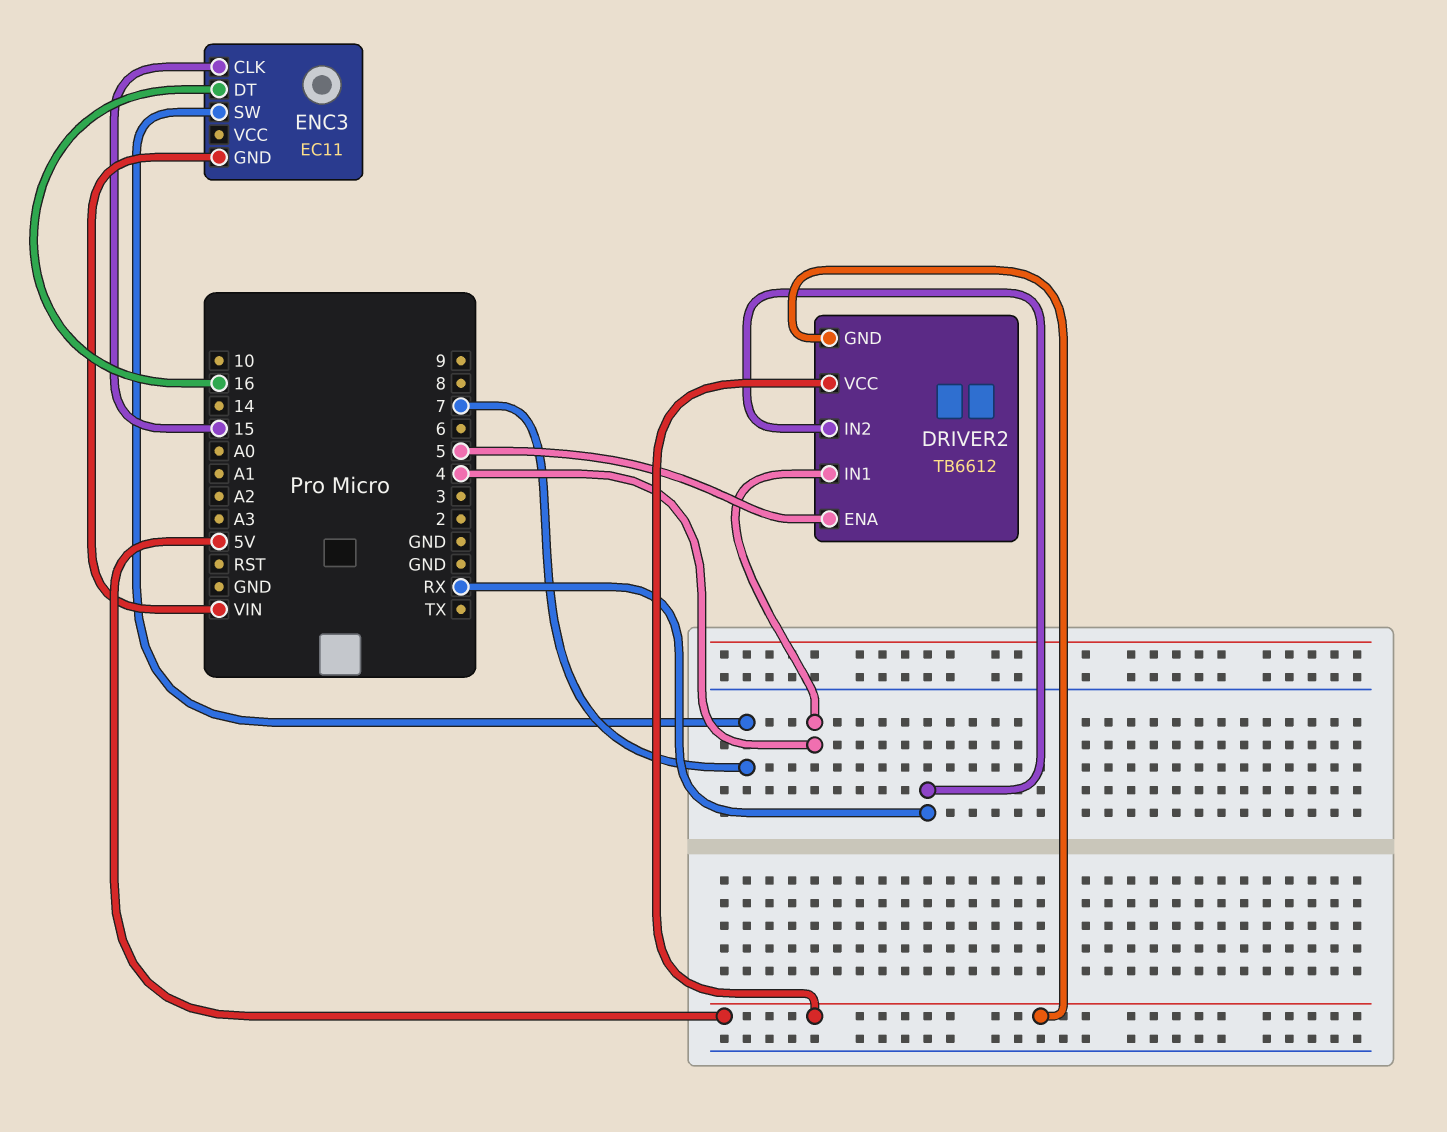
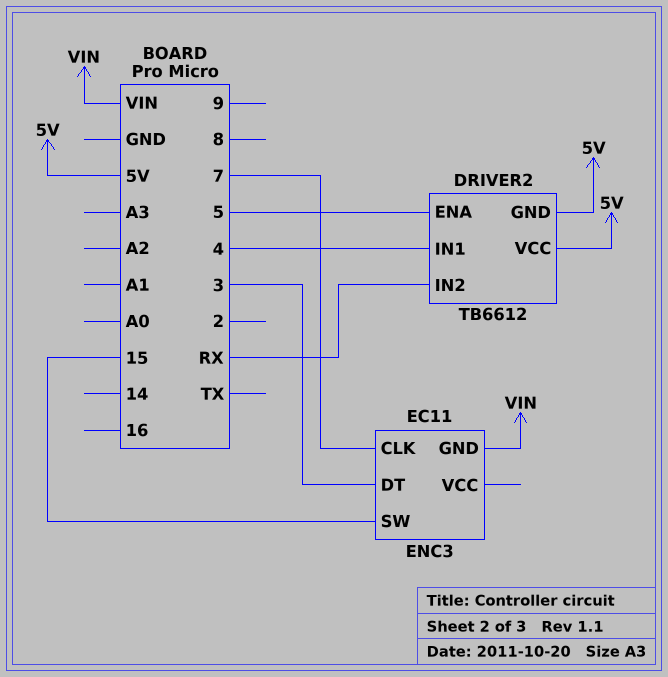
ENC3 pin CLK: 15 -> 7
ENC3 pin DT: 16 -> 3
ENC3 pin SW: 7 -> 15

